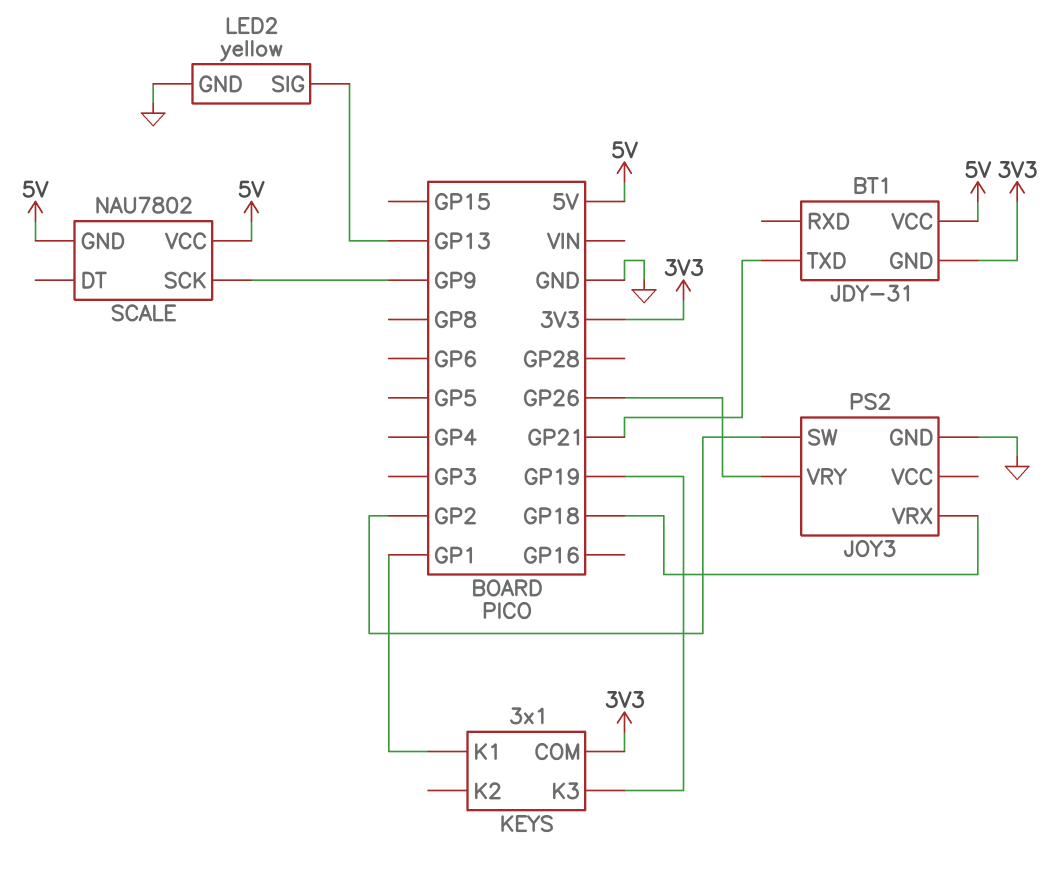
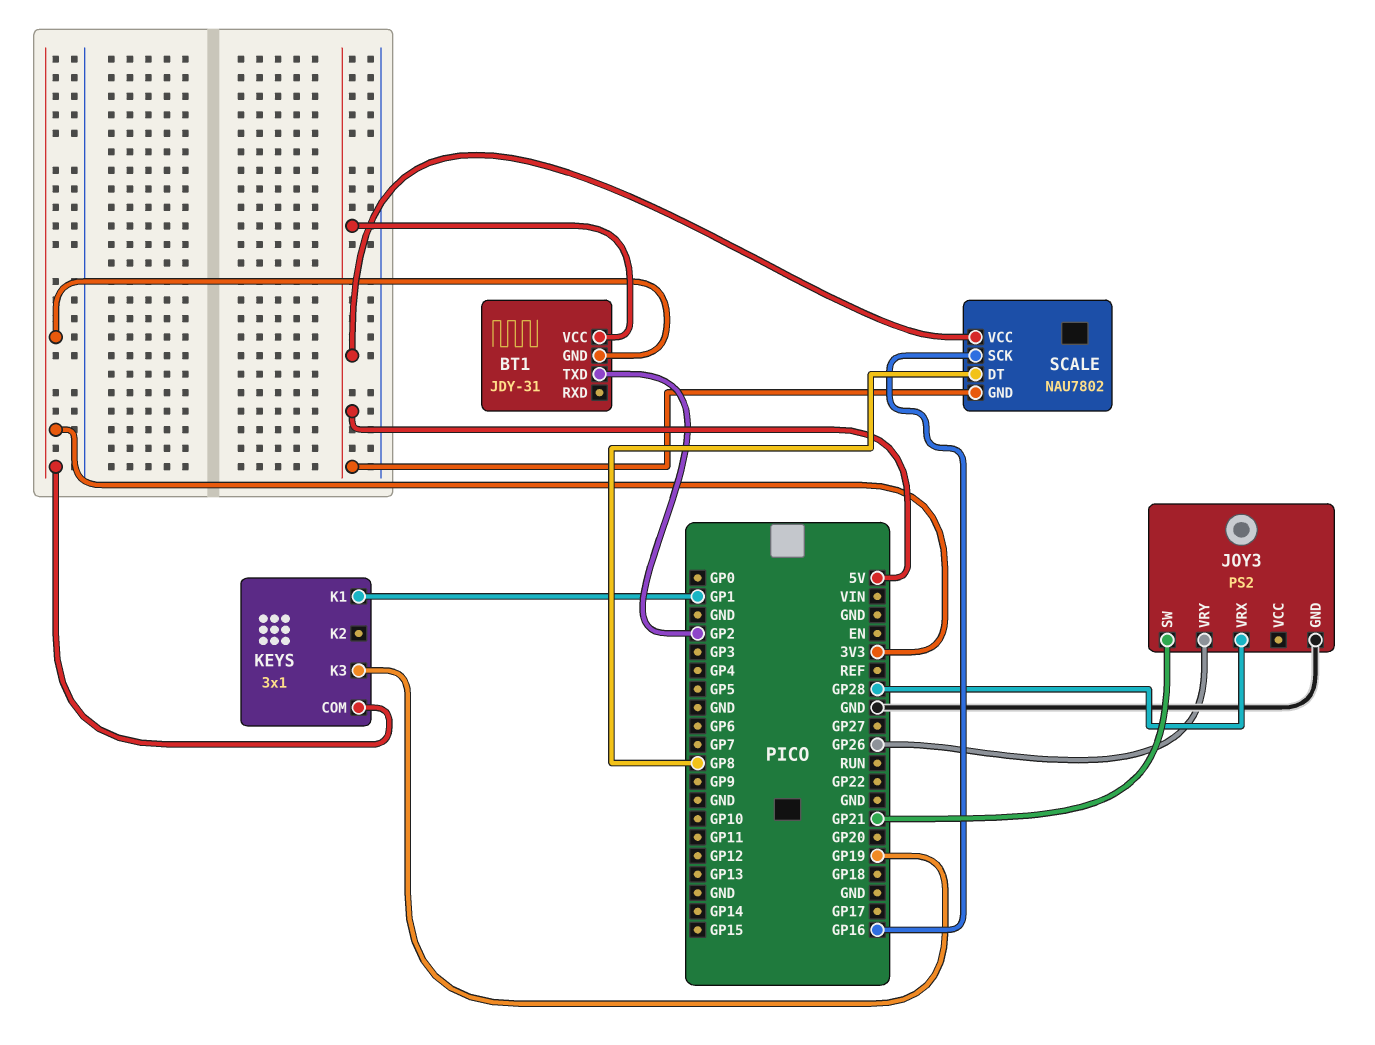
BT1 pin TXD: GP21 -> GP2
JOY3 pin SW: GP2 -> GP21
JOY3 pin VRX: GP18 -> GP28
LED2: yellow -> none
LED2 pin GND: GND -> none
LED2 pin SIG: GP13 -> none
SCALE pin DT: none -> GP8
SCALE pin SCK: GP9 -> GP16

